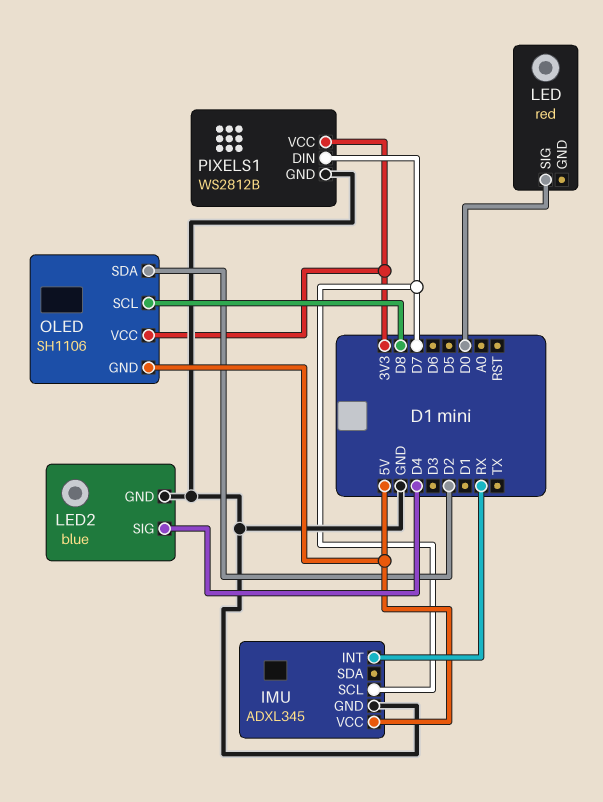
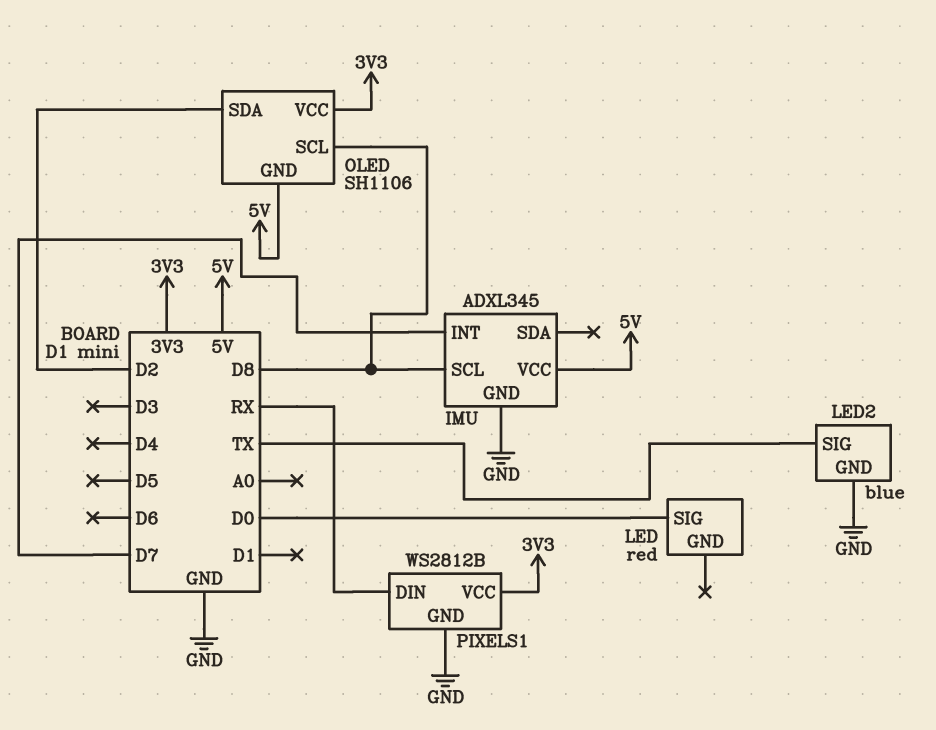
IMU pin INT: RX -> D7
IMU pin SCL: D7 -> D8
LED2 pin SIG: D4 -> TX
PIXELS1 pin DIN: D7 -> RX

